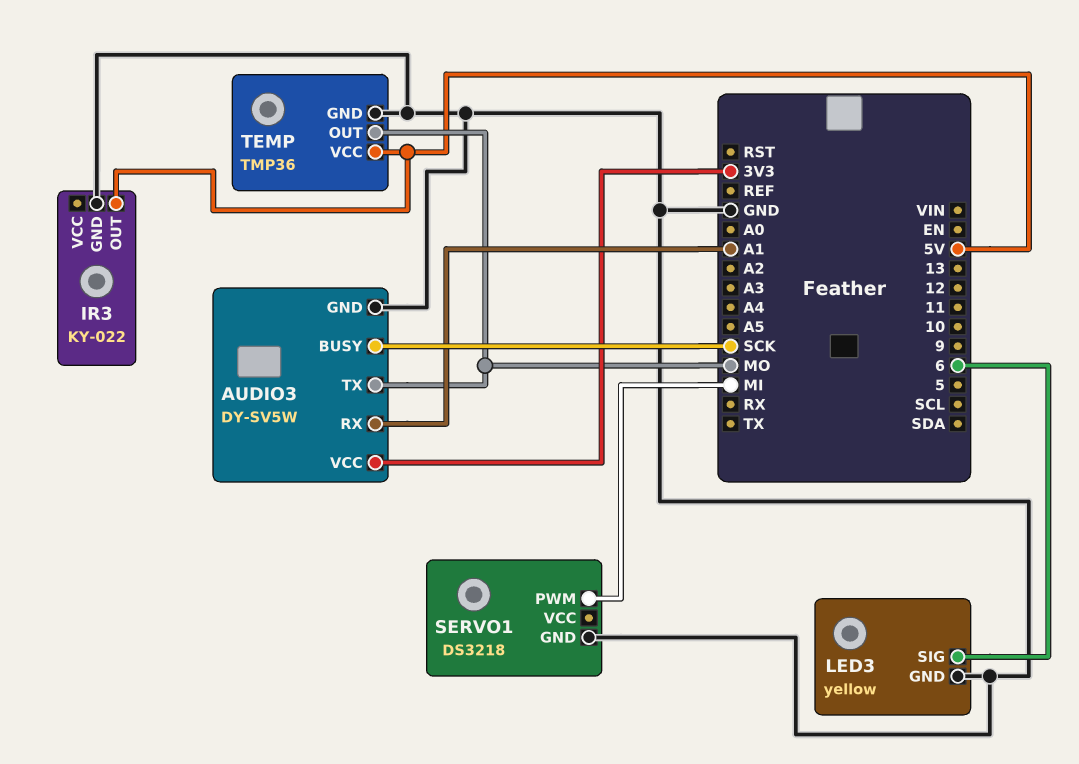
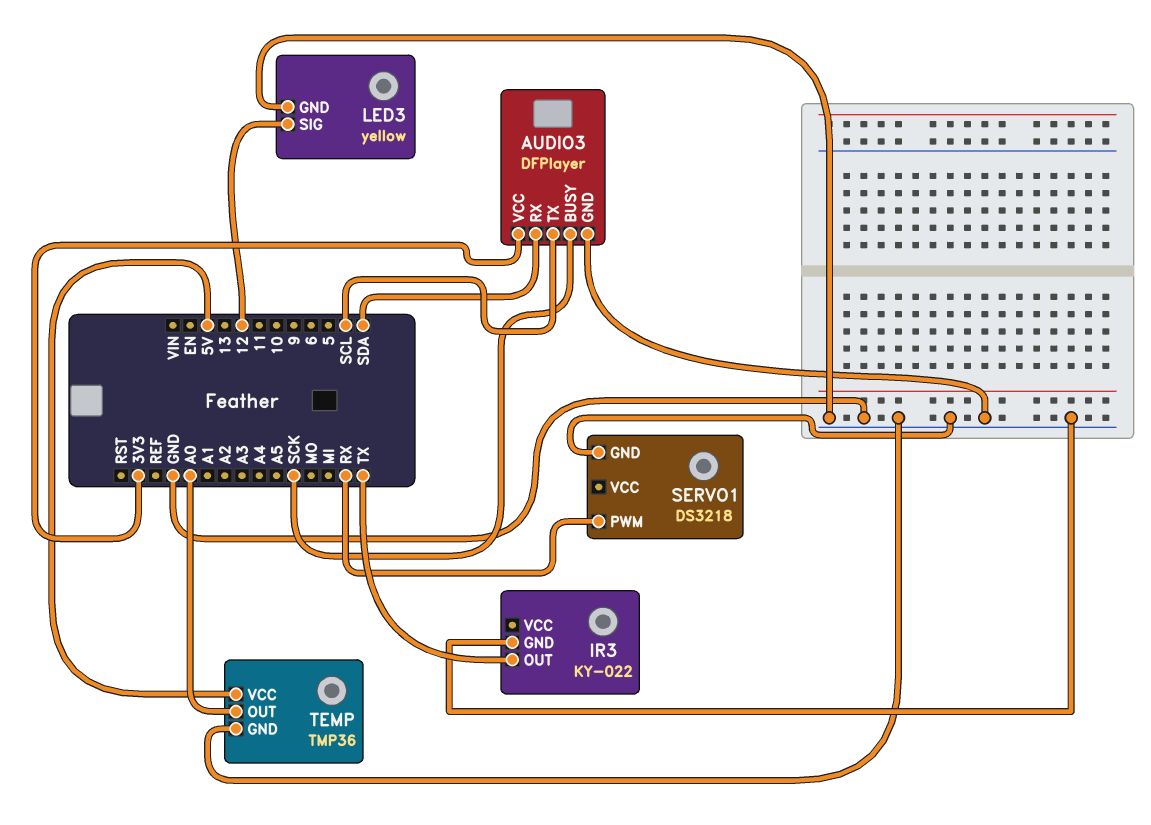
AUDIO3: DY-SV5W -> DFPlayer
AUDIO3 pin RX: A1 -> SDA
AUDIO3 pin TX: MO -> SCL
IR3 pin OUT: 5V -> TX
LED3 pin SIG: 6 -> 12
SERVO1 pin PWM: MI -> RX
TEMP pin OUT: MO -> A0

